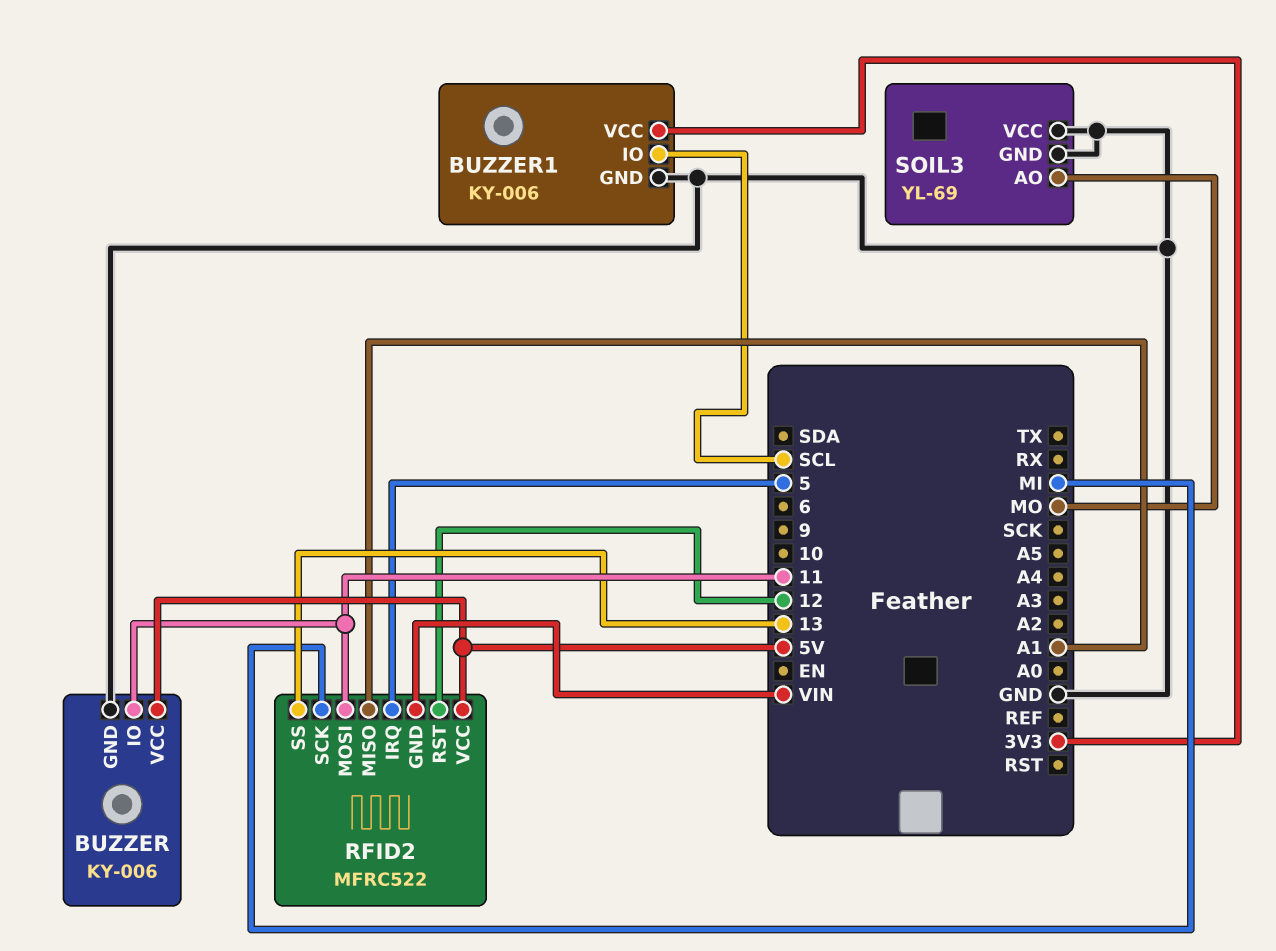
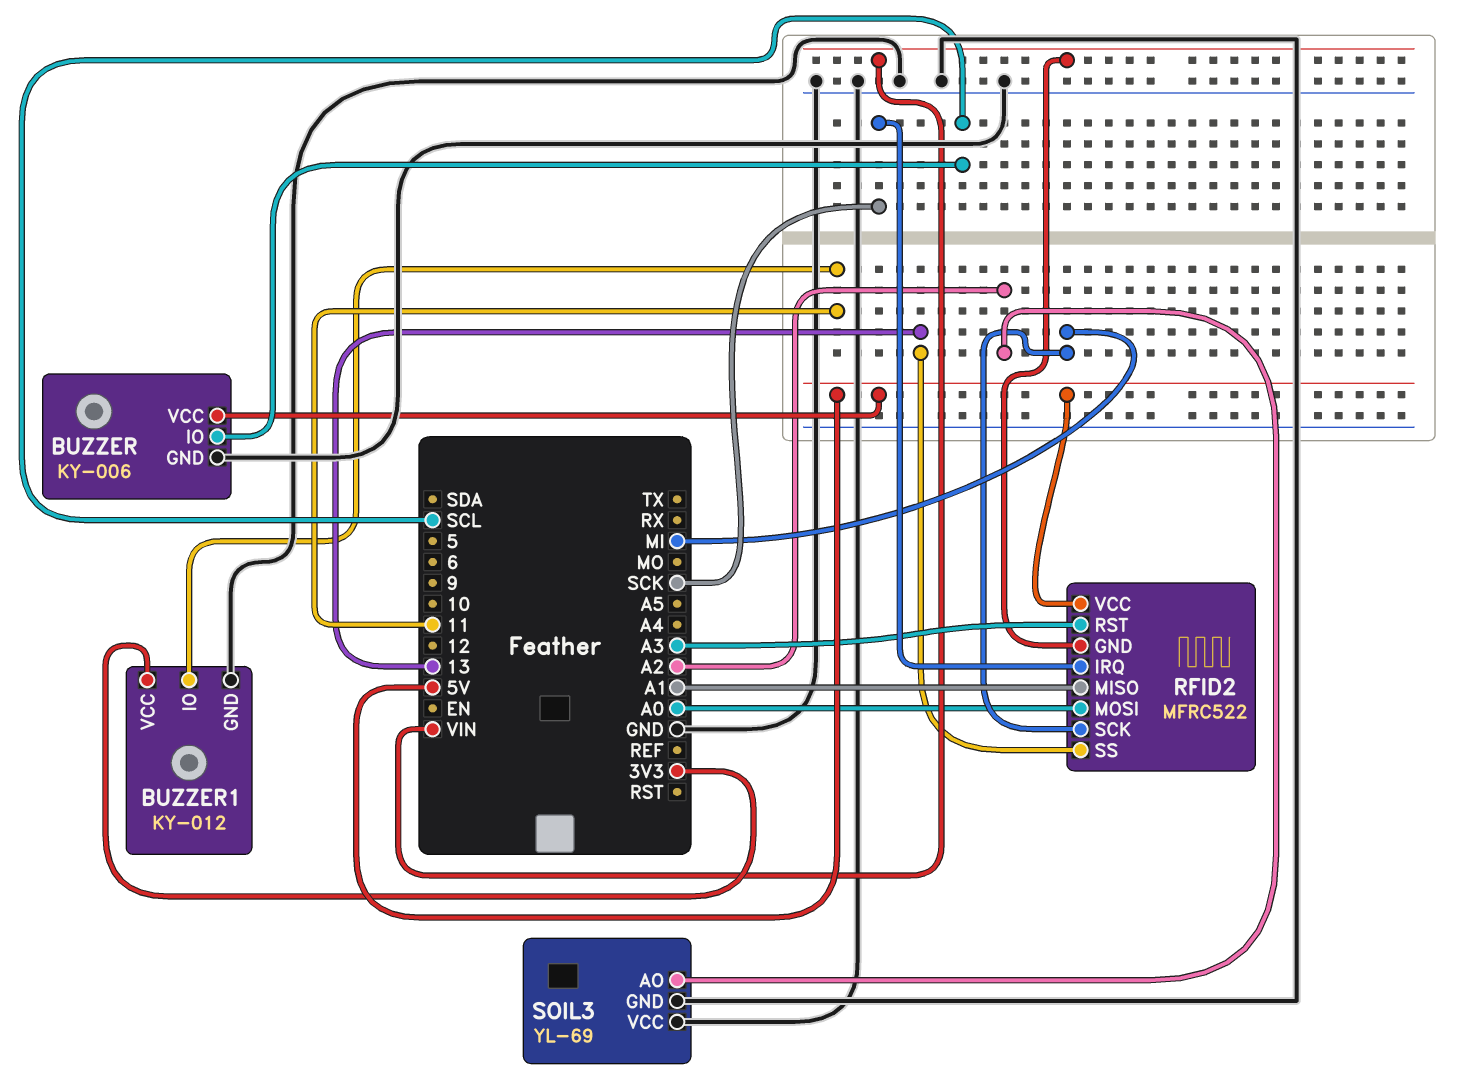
BUZZER pin IO: 11 -> SCL
BUZZER1: KY-006 -> KY-012
BUZZER1 pin IO: SCL -> 11
RFID2 pin IRQ: 5 -> SCK
RFID2 pin MOSI: 11 -> A0
RFID2 pin RST: 12 -> A3
SOIL3 pin AO: MO -> A2

